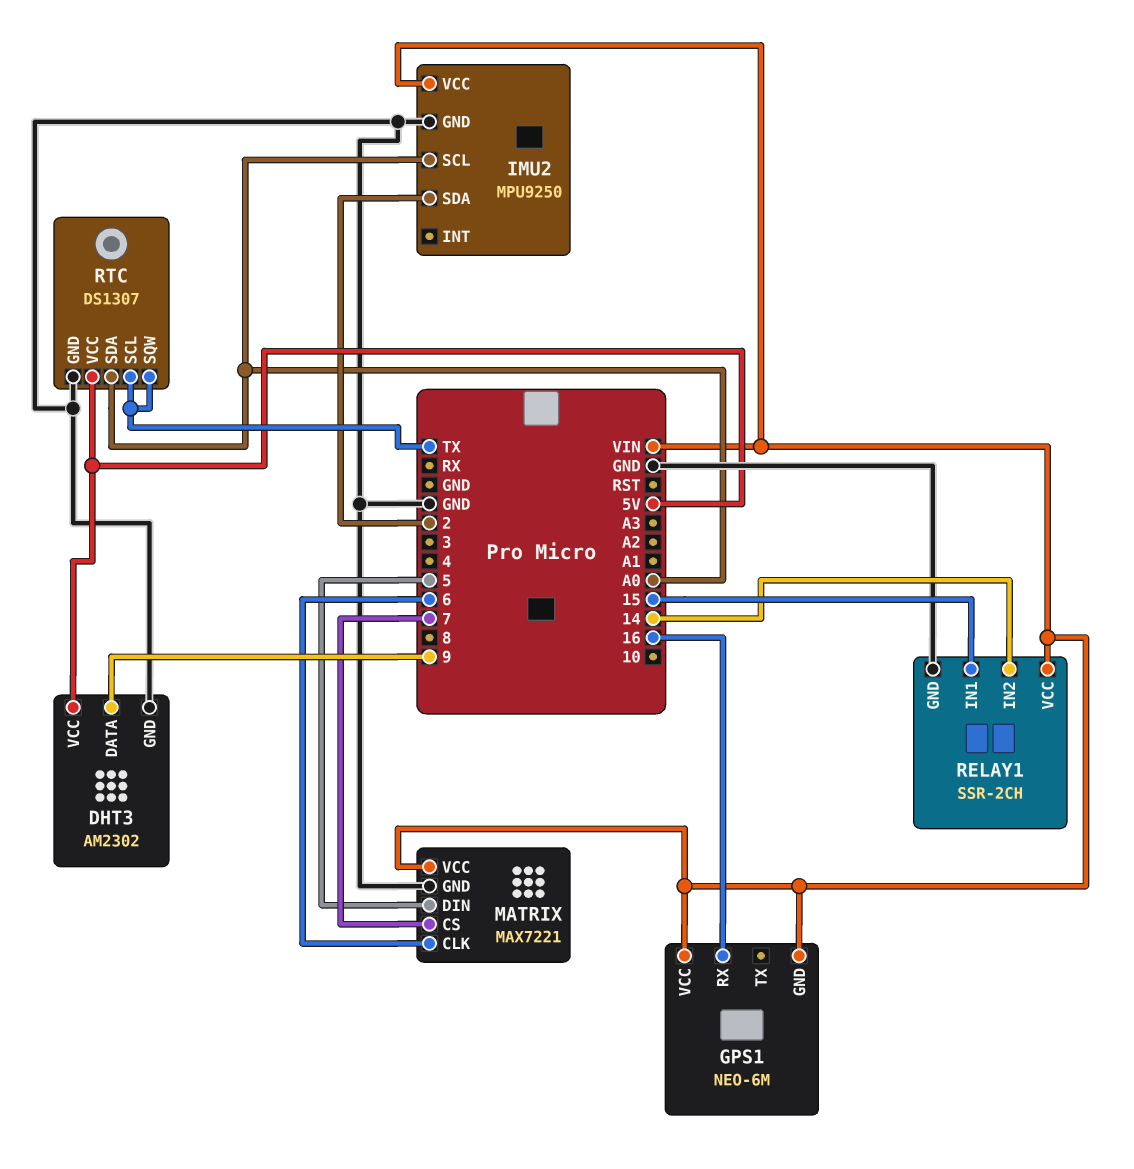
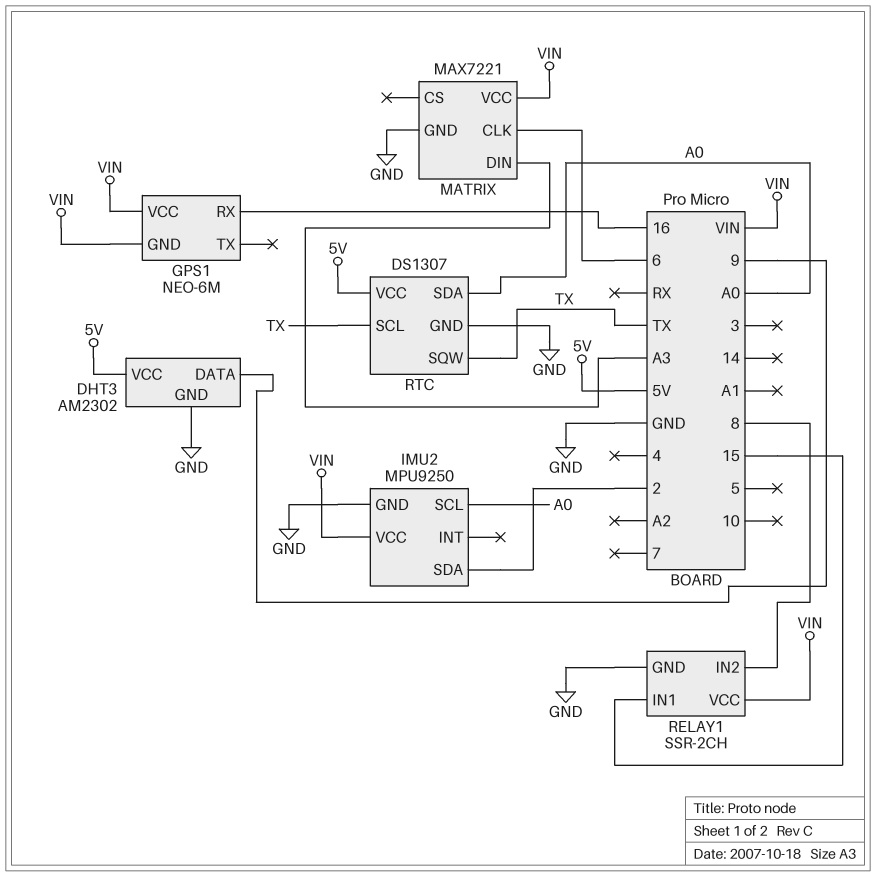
MATRIX pin CS: 7 -> none
MATRIX pin DIN: 5 -> A3
RELAY1 pin IN2: 14 -> 8

